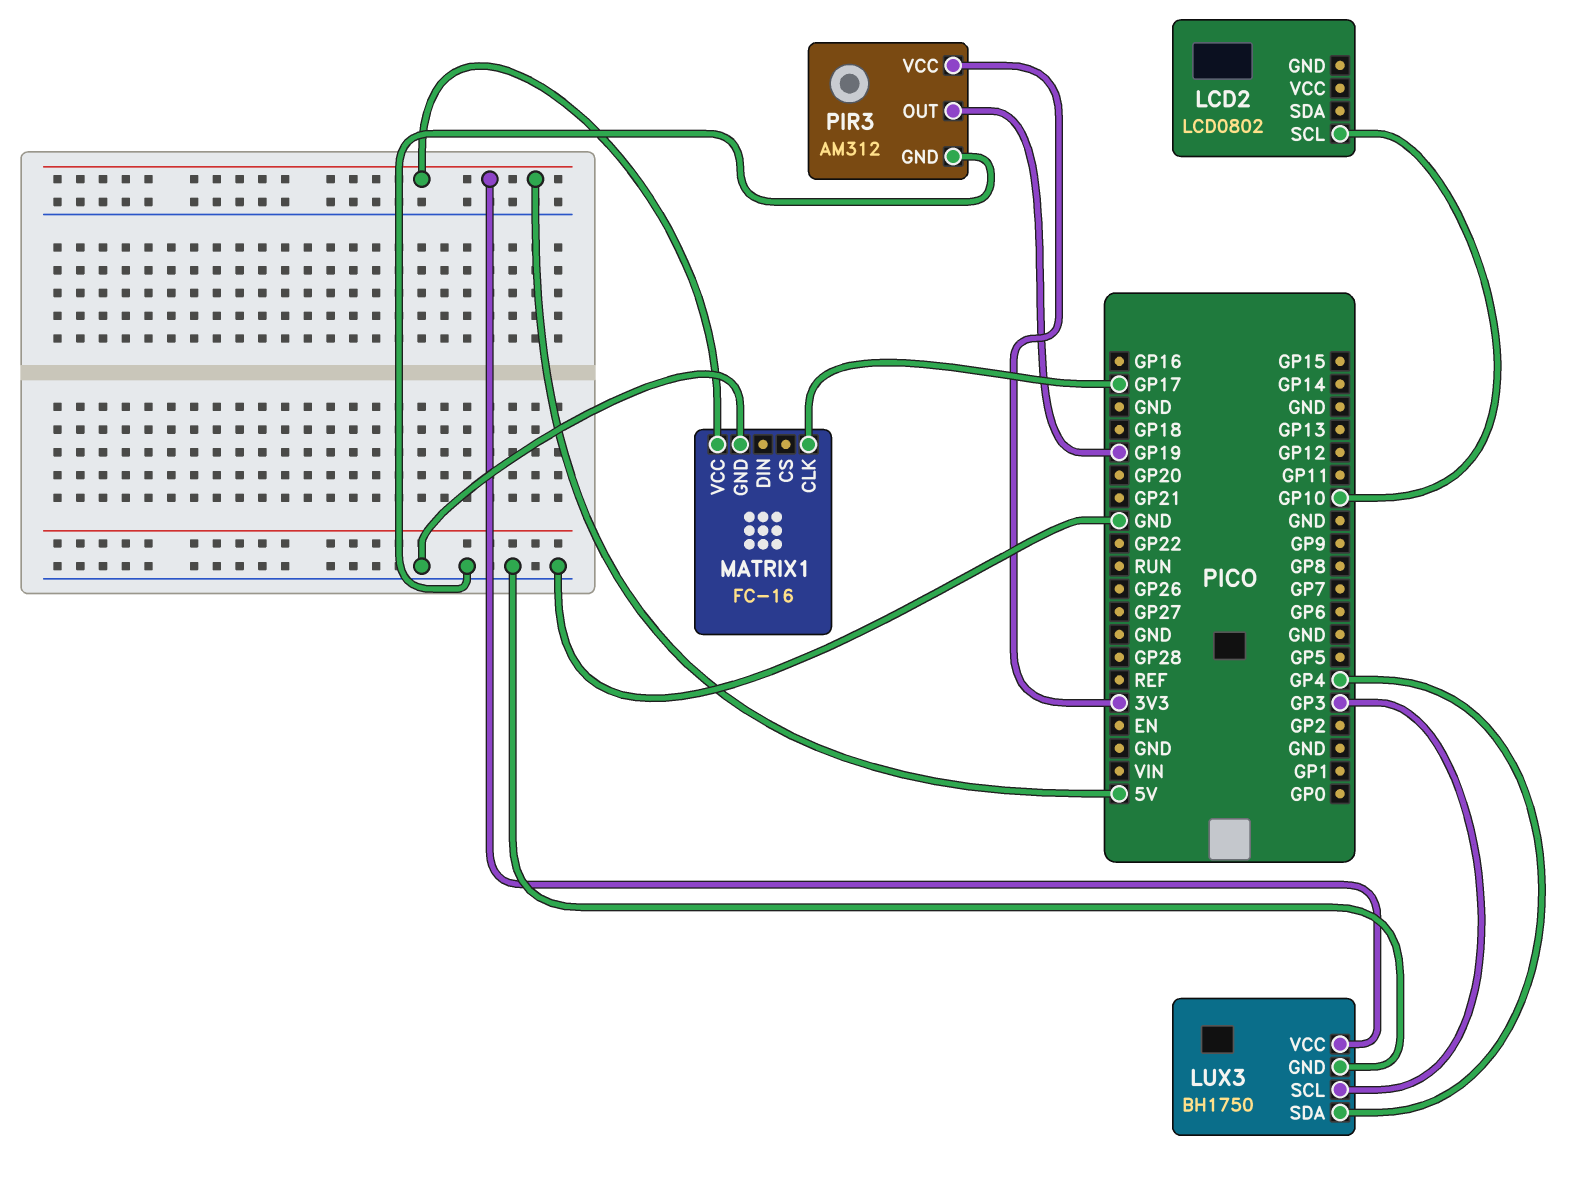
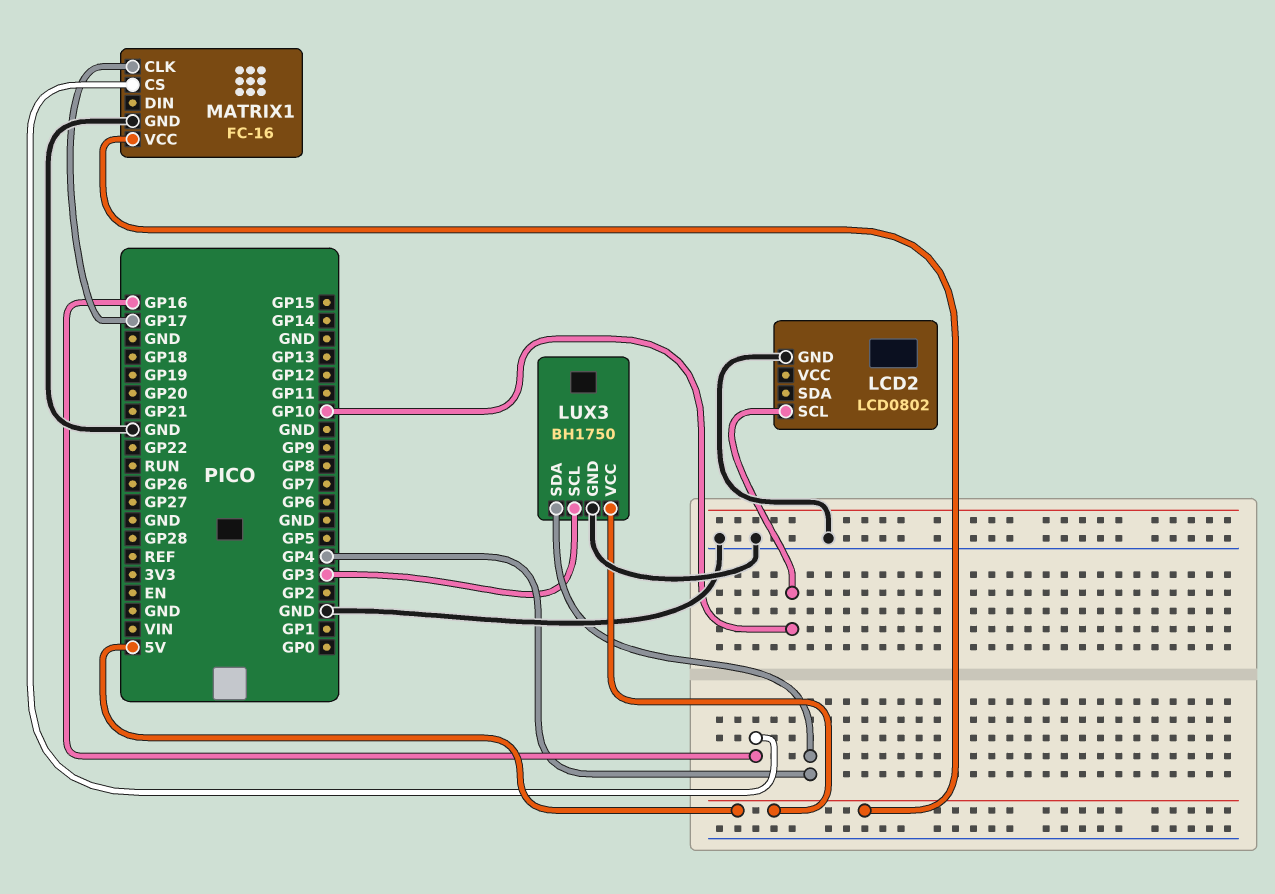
LCD2 pin GND: none -> GND
MATRIX1 pin CS: none -> GP16
PIR3: AM312 -> none
PIR3 pin GND: GND -> none
PIR3 pin OUT: GP19 -> none
PIR3 pin VCC: 3V3 -> none

